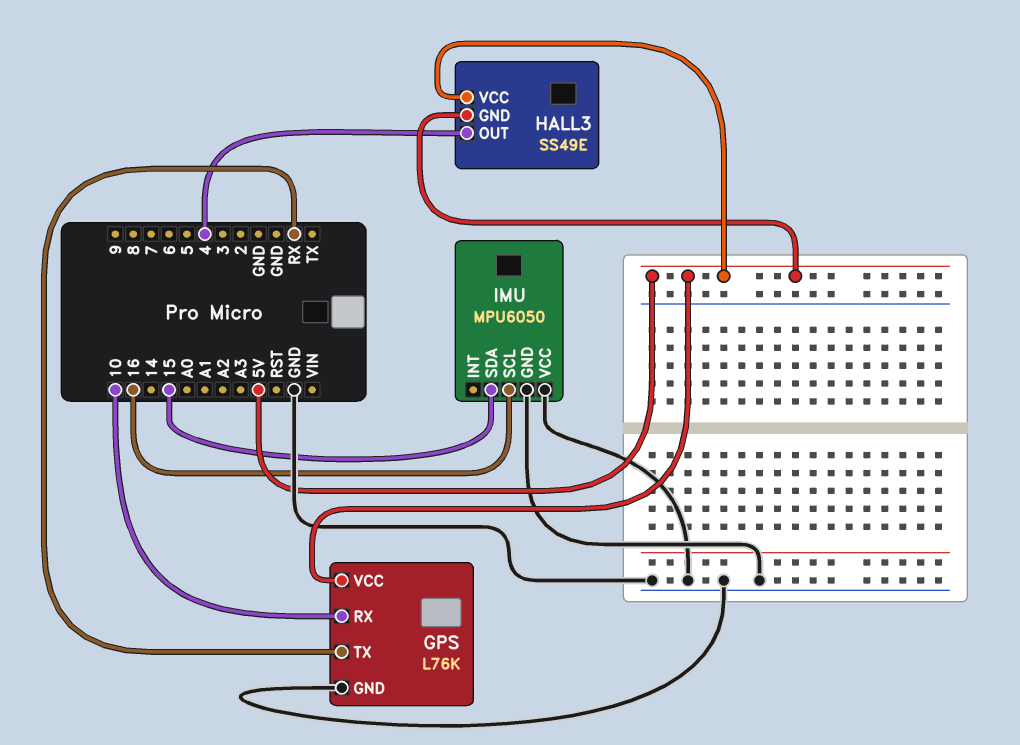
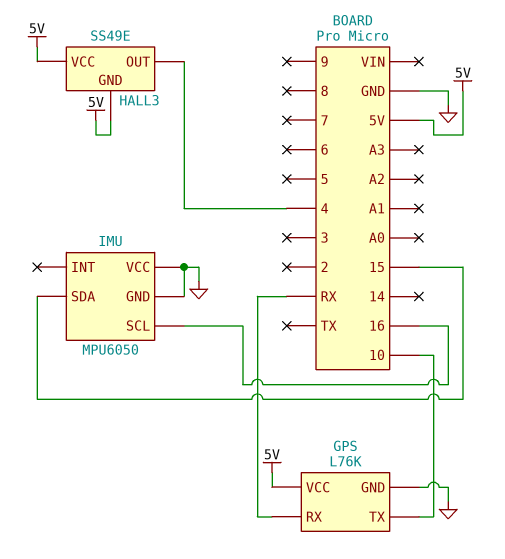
GPS pin RX: 10 -> RX
GPS pin TX: RX -> 10

